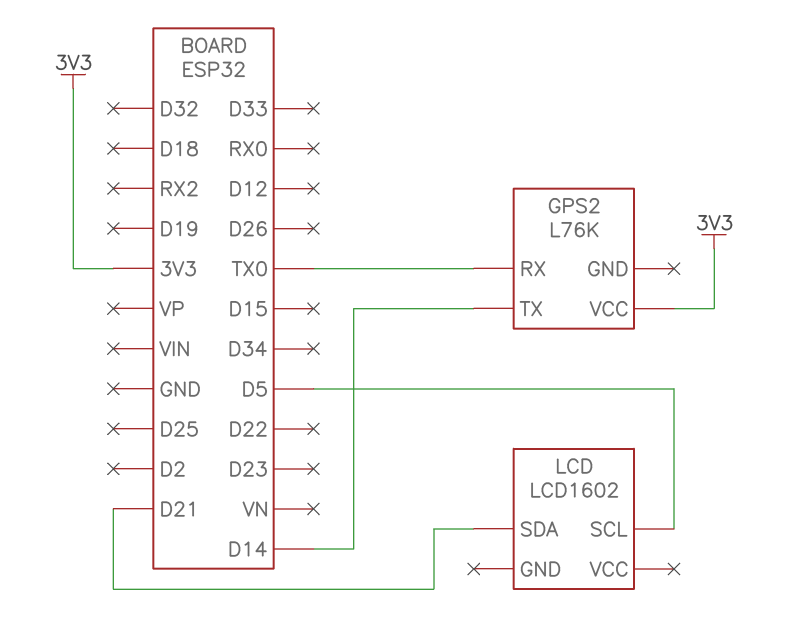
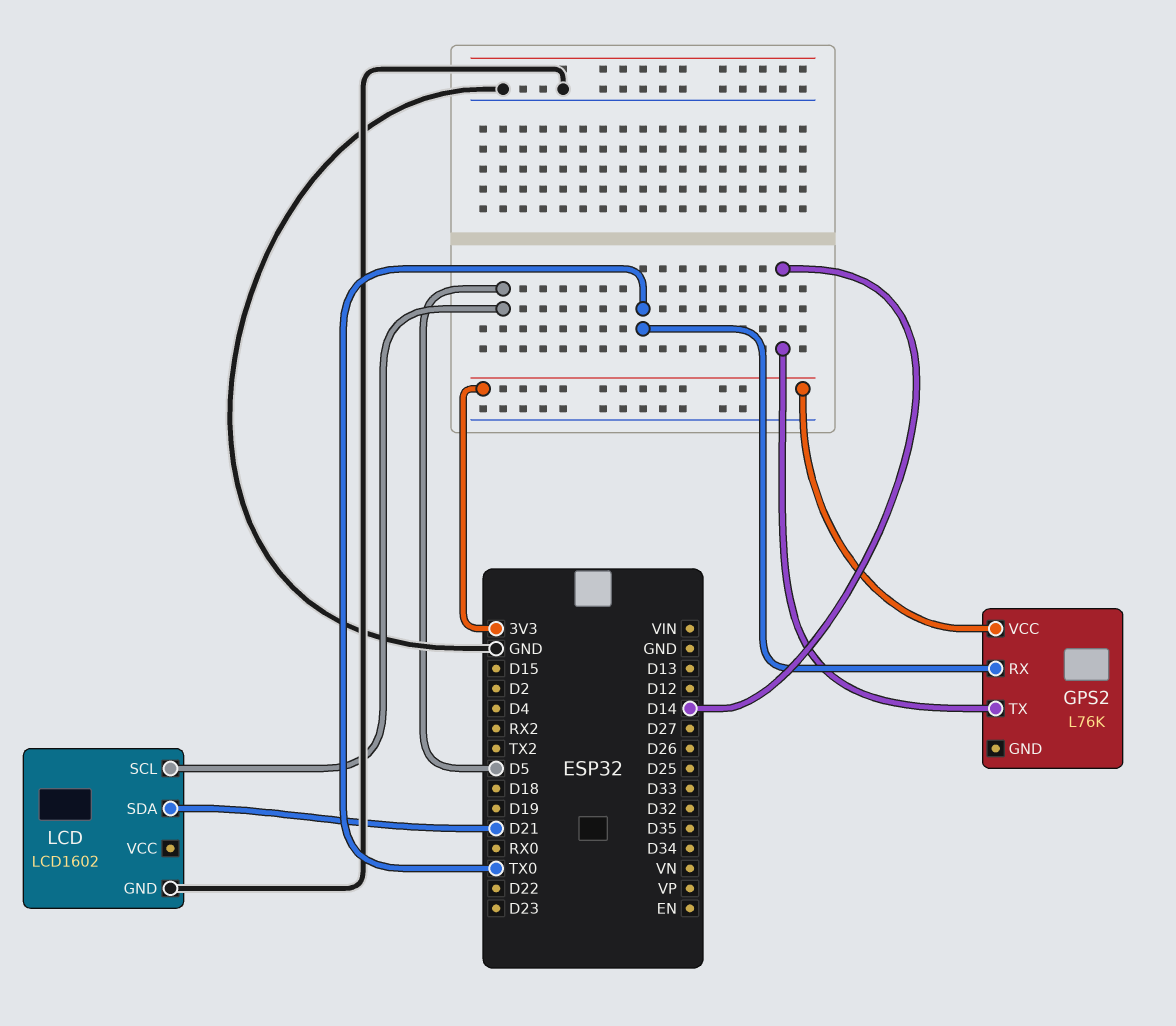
LCD pin GND: none -> GND

